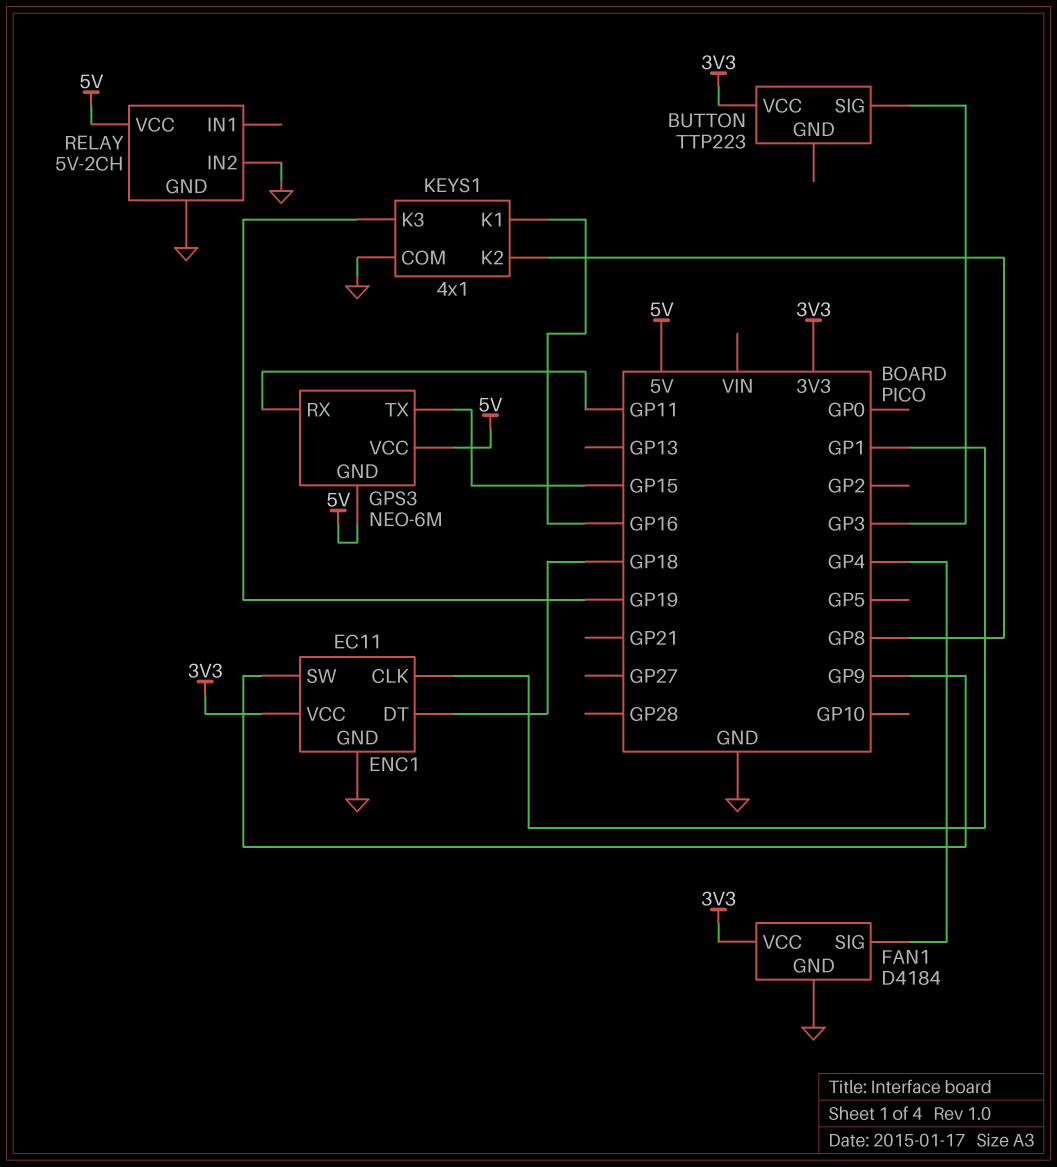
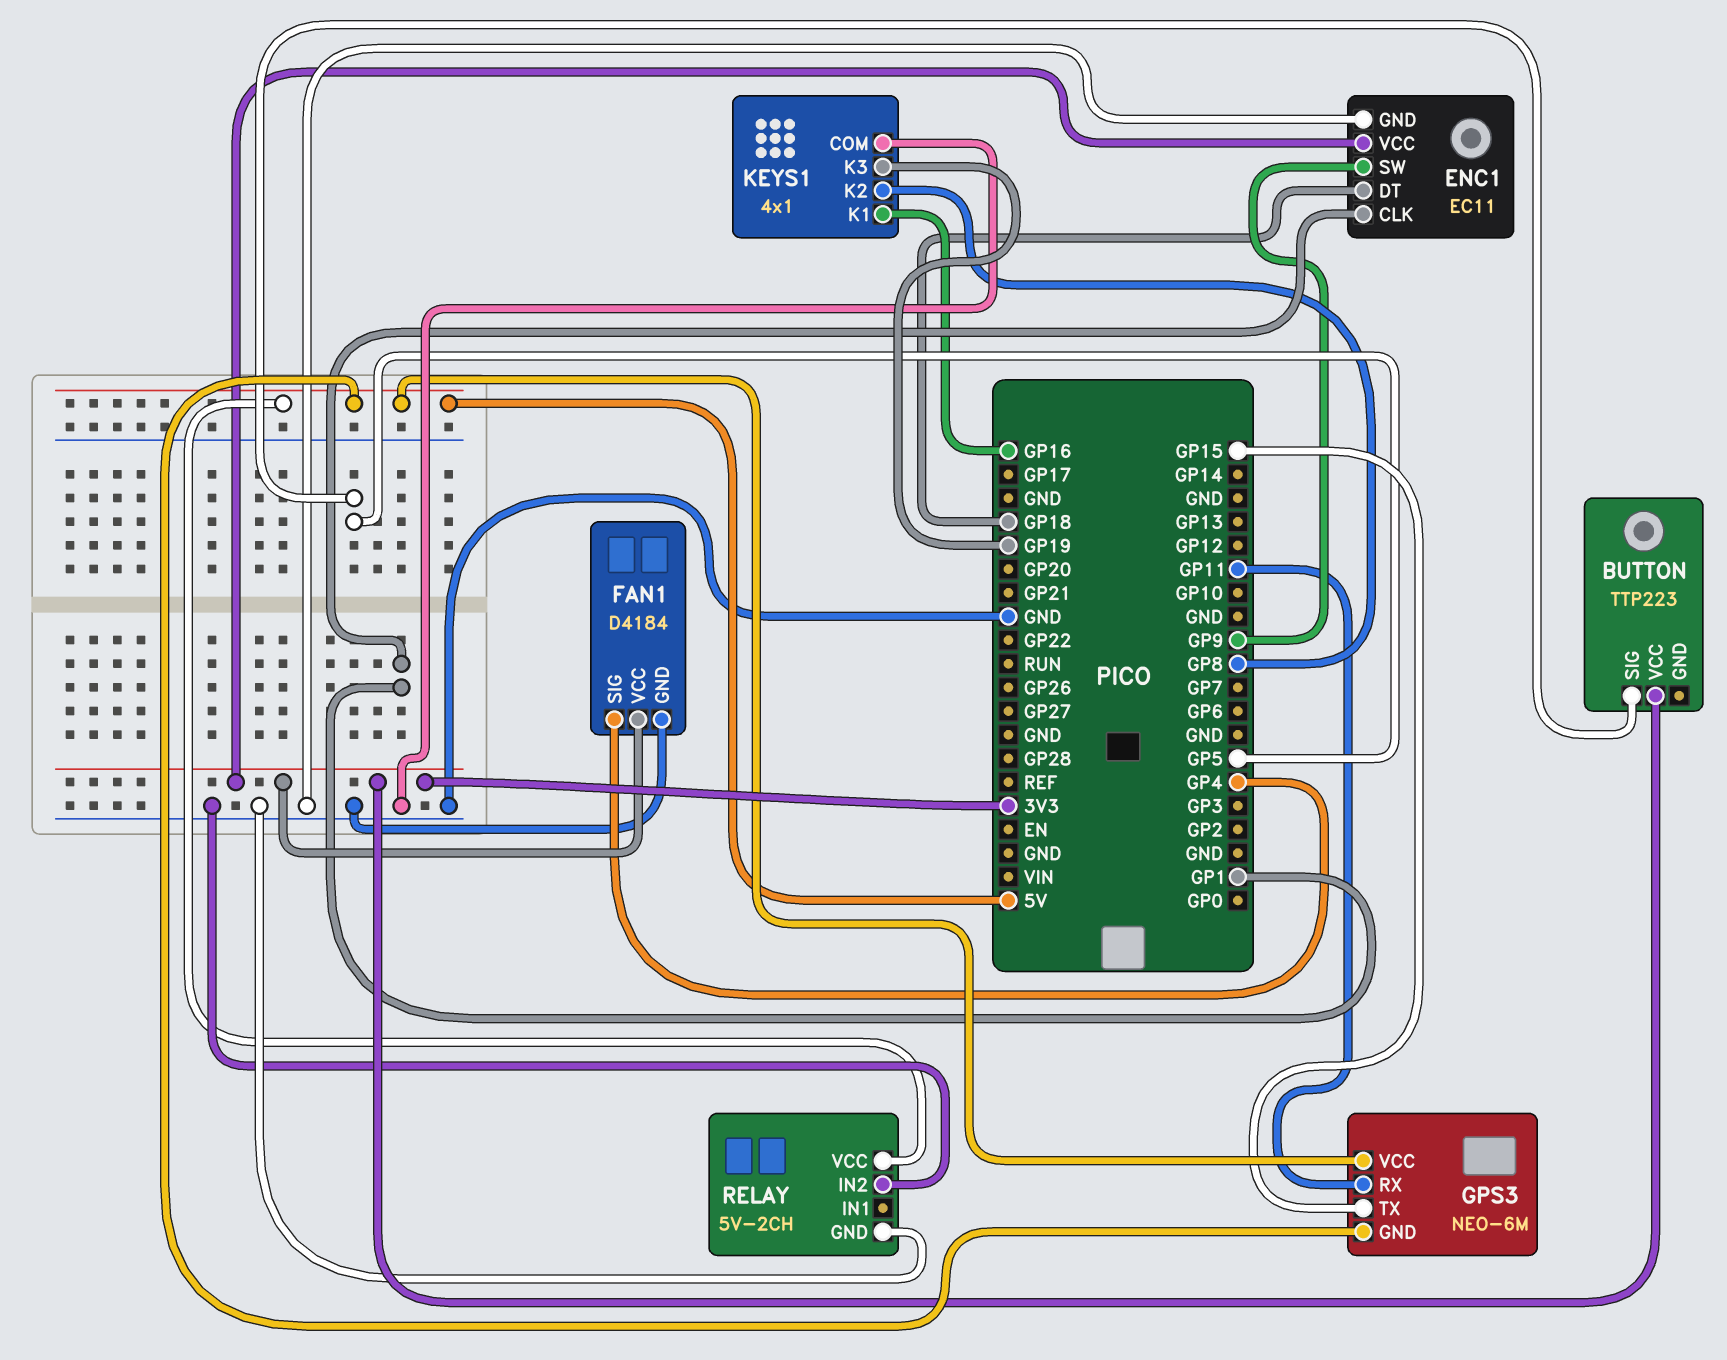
BUTTON pin SIG: GP3 -> GP5

